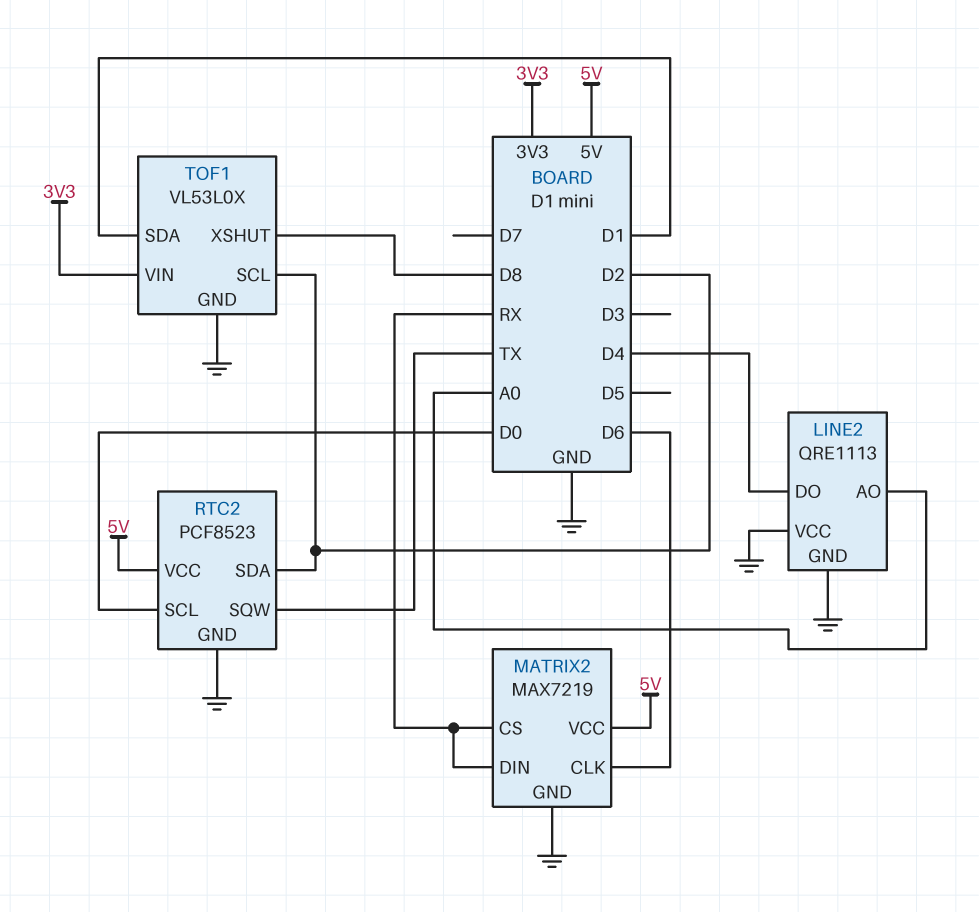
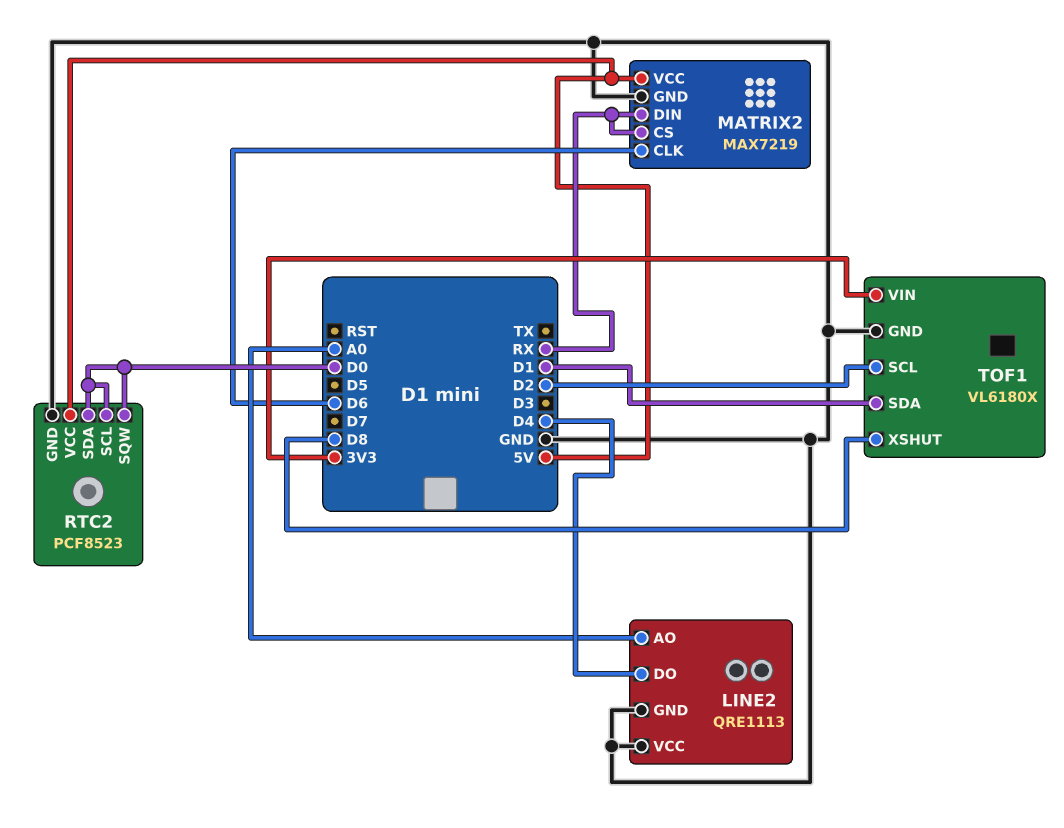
RTC2 pin SDA: D2 -> D0
RTC2 pin SQW: TX -> D0
TOF1: VL53L0X -> VL6180X

